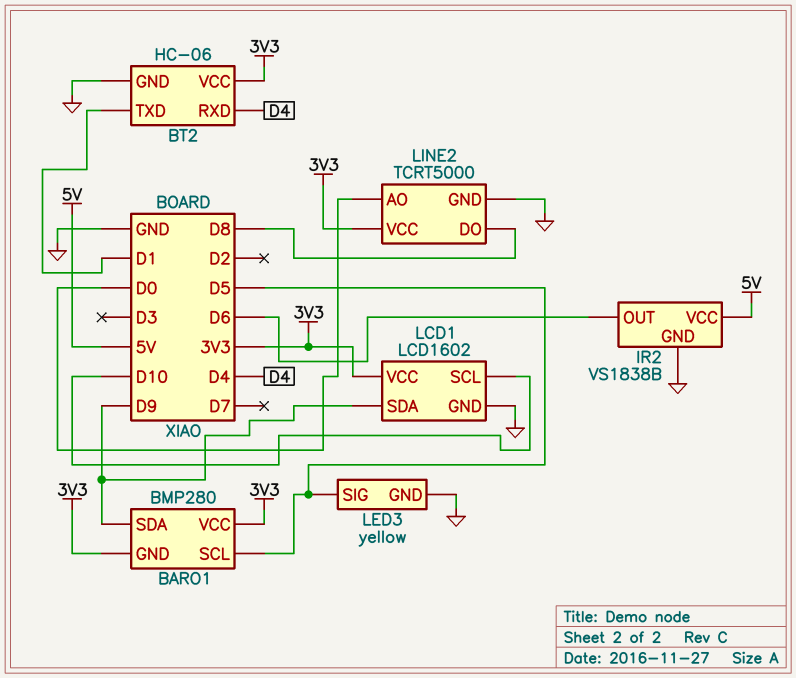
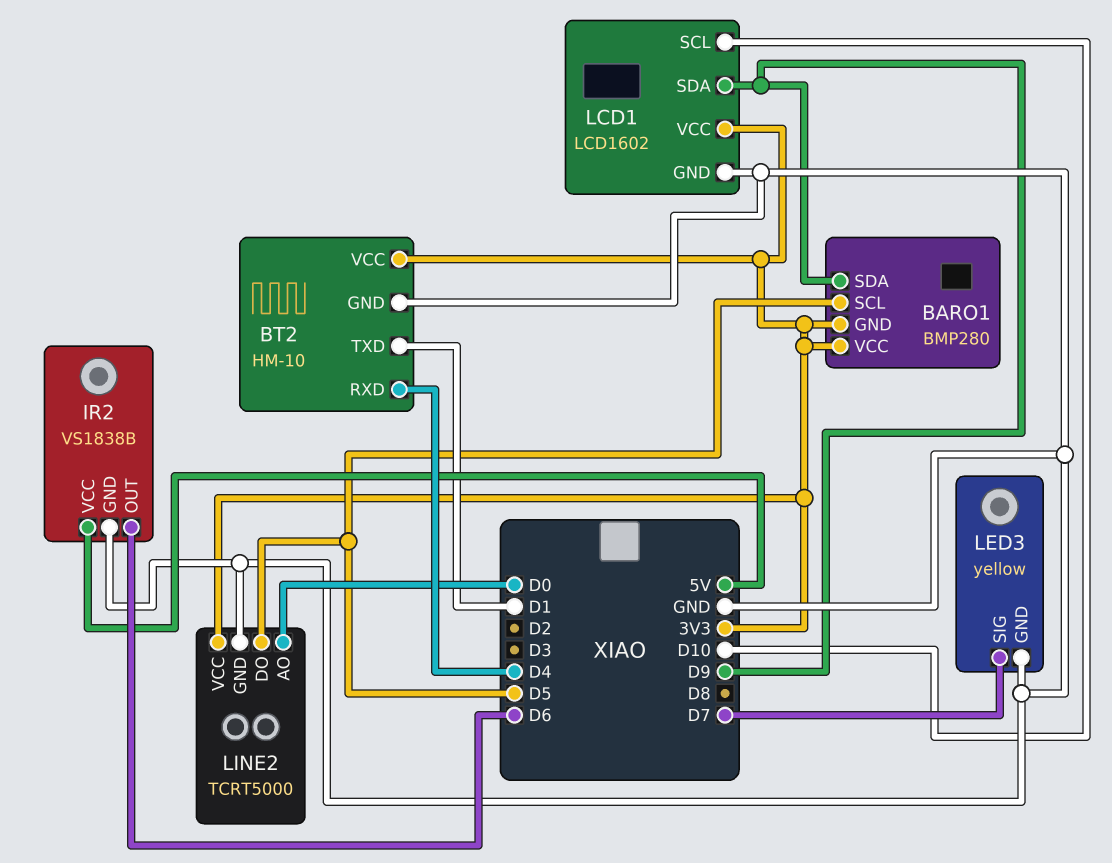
BT2: HC-06 -> HM-10
LED3 pin SIG: D5 -> D7
LINE2 pin DO: D8 -> D5

